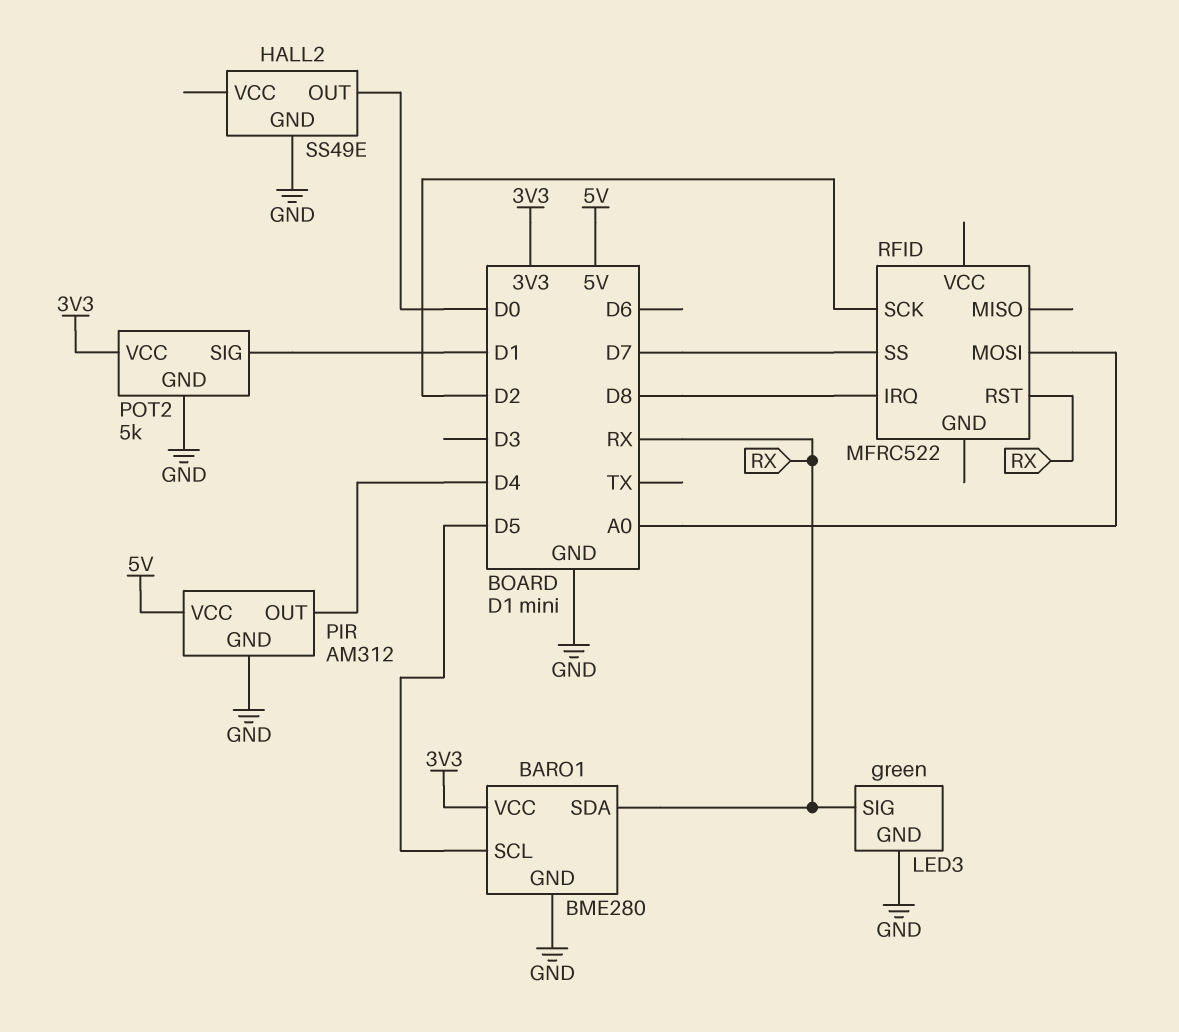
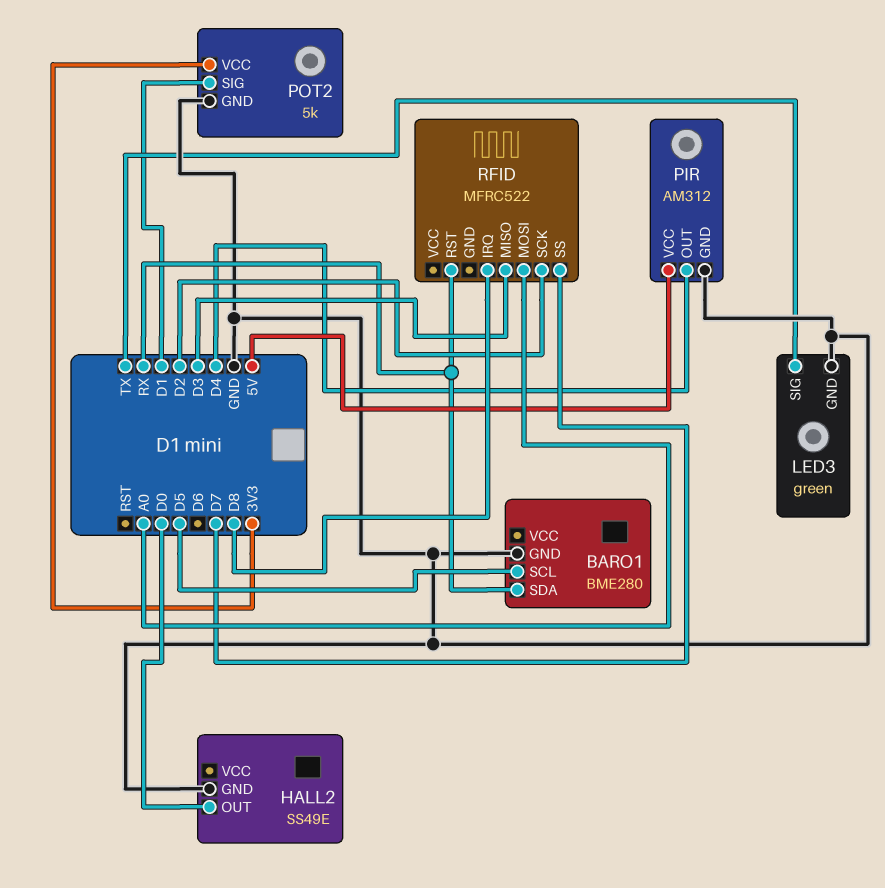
BARO1 pin VCC: 3V3 -> none
LED3 pin SIG: RX -> TX
RFID pin MISO: none -> D3

